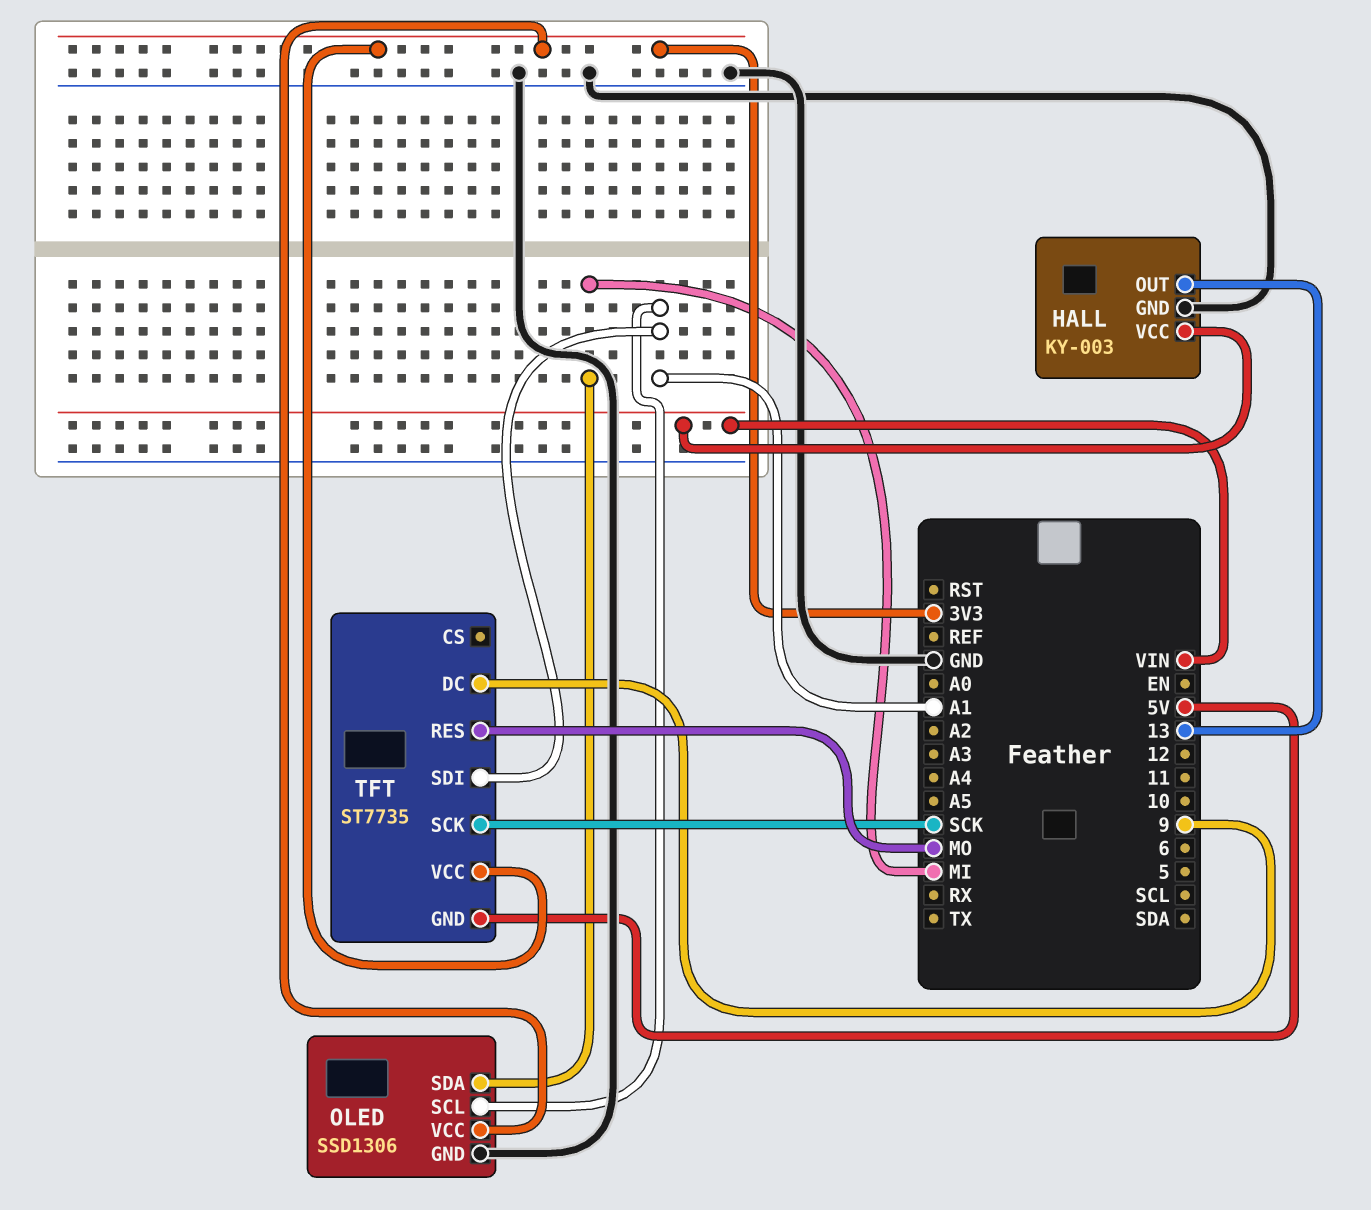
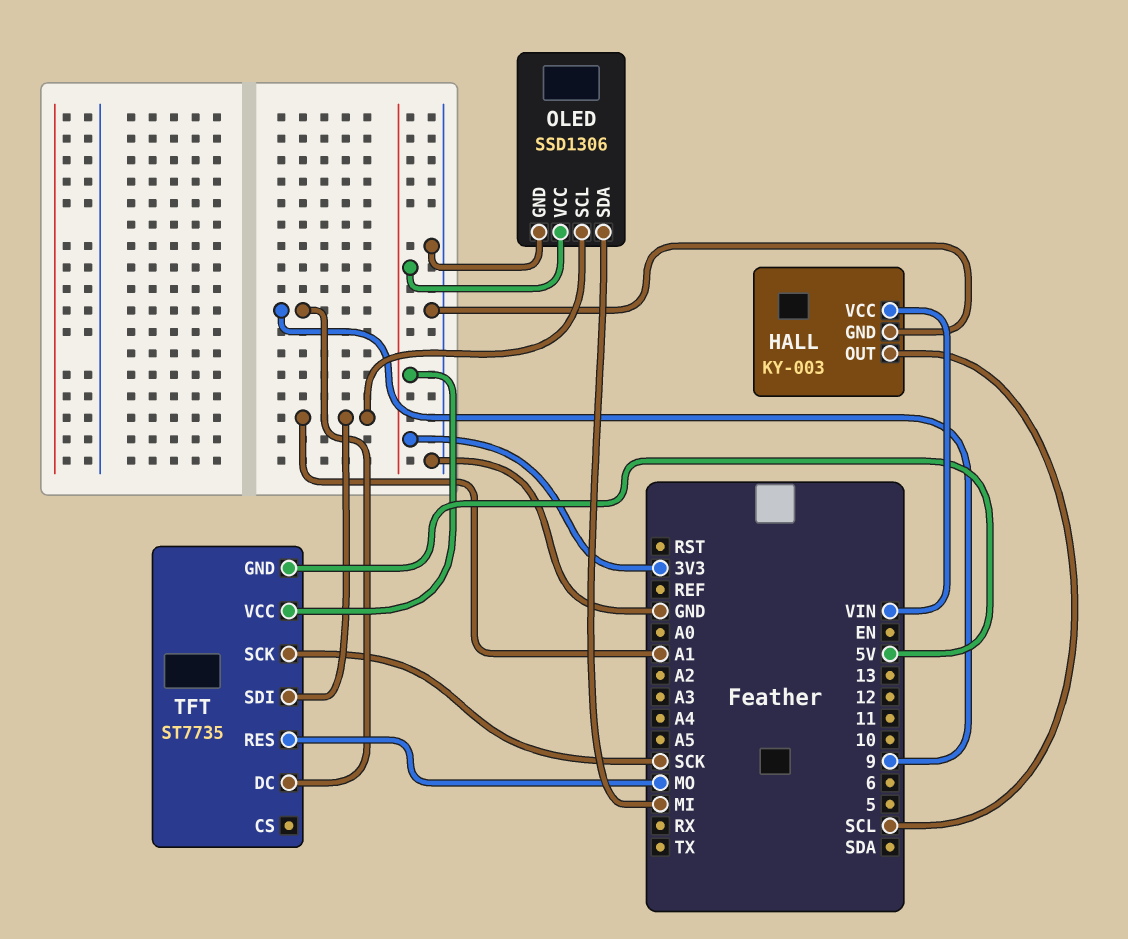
HALL pin OUT: 13 -> SCL

